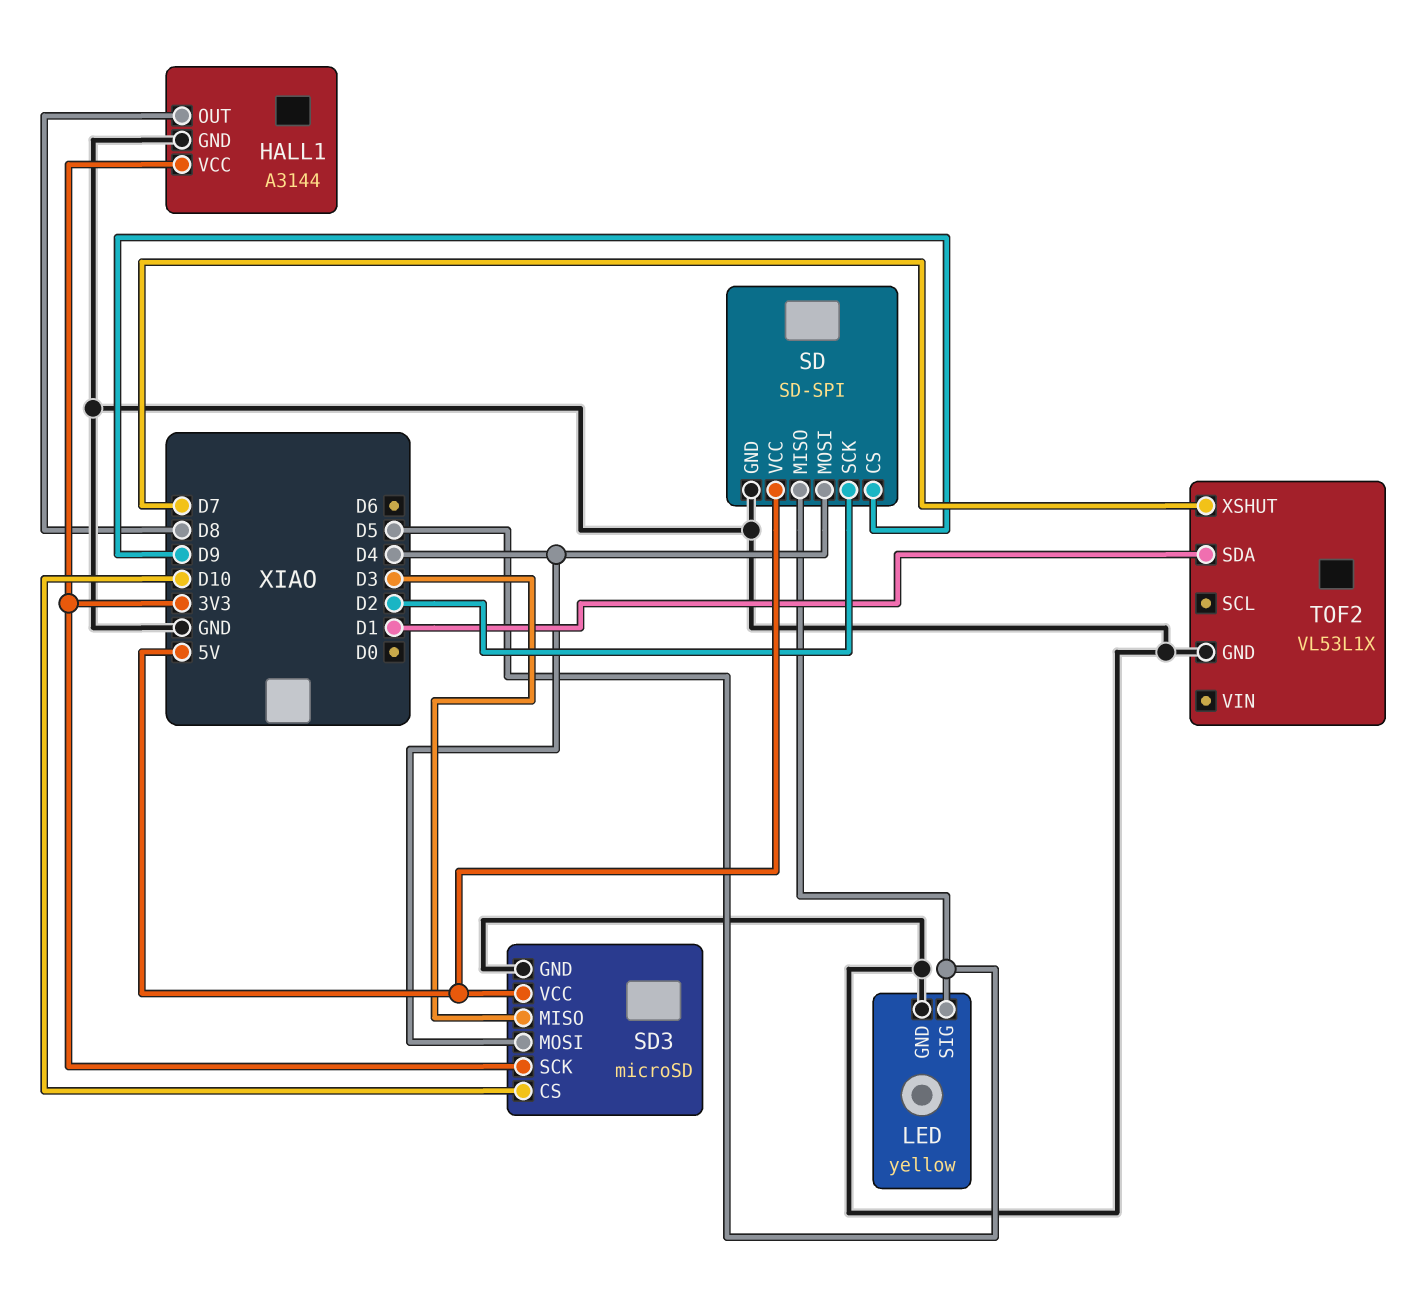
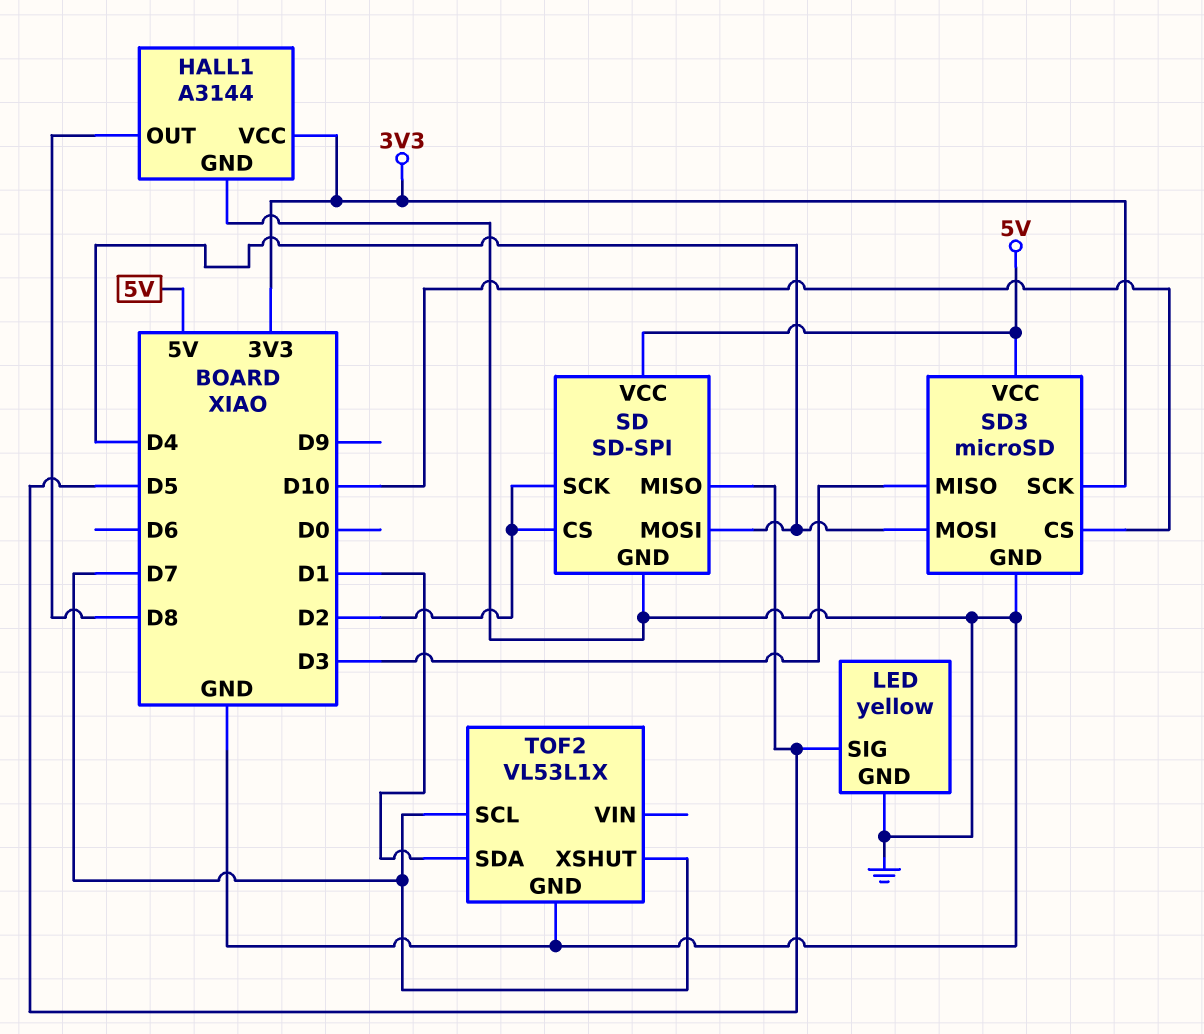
SD pin CS: D9 -> D2
TOF2 pin SCL: none -> D7

